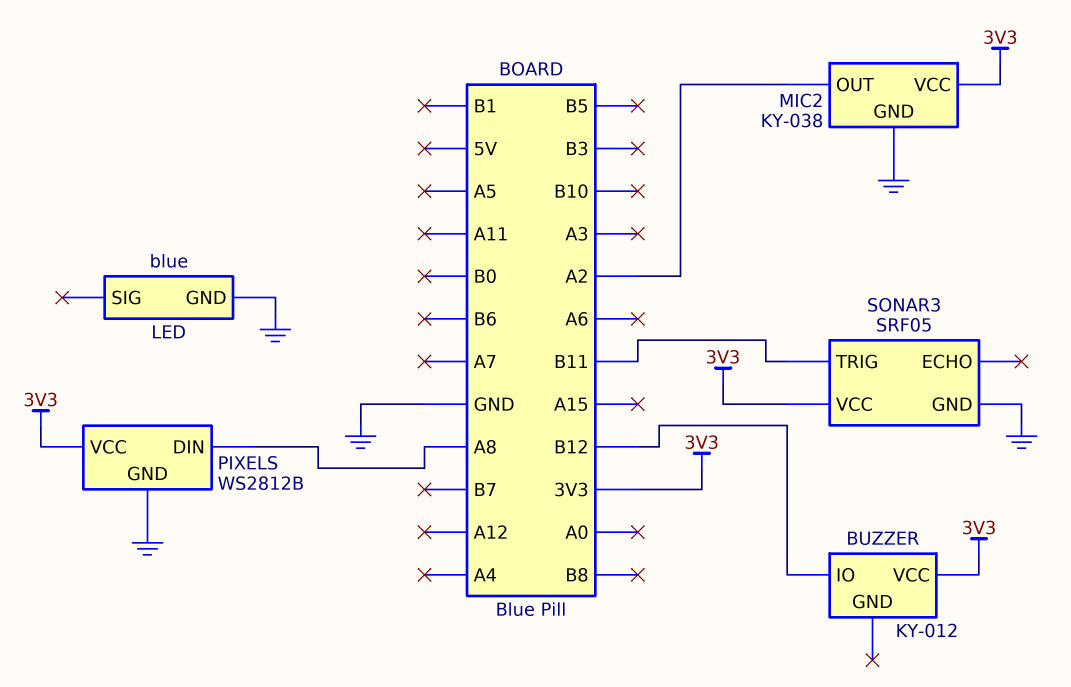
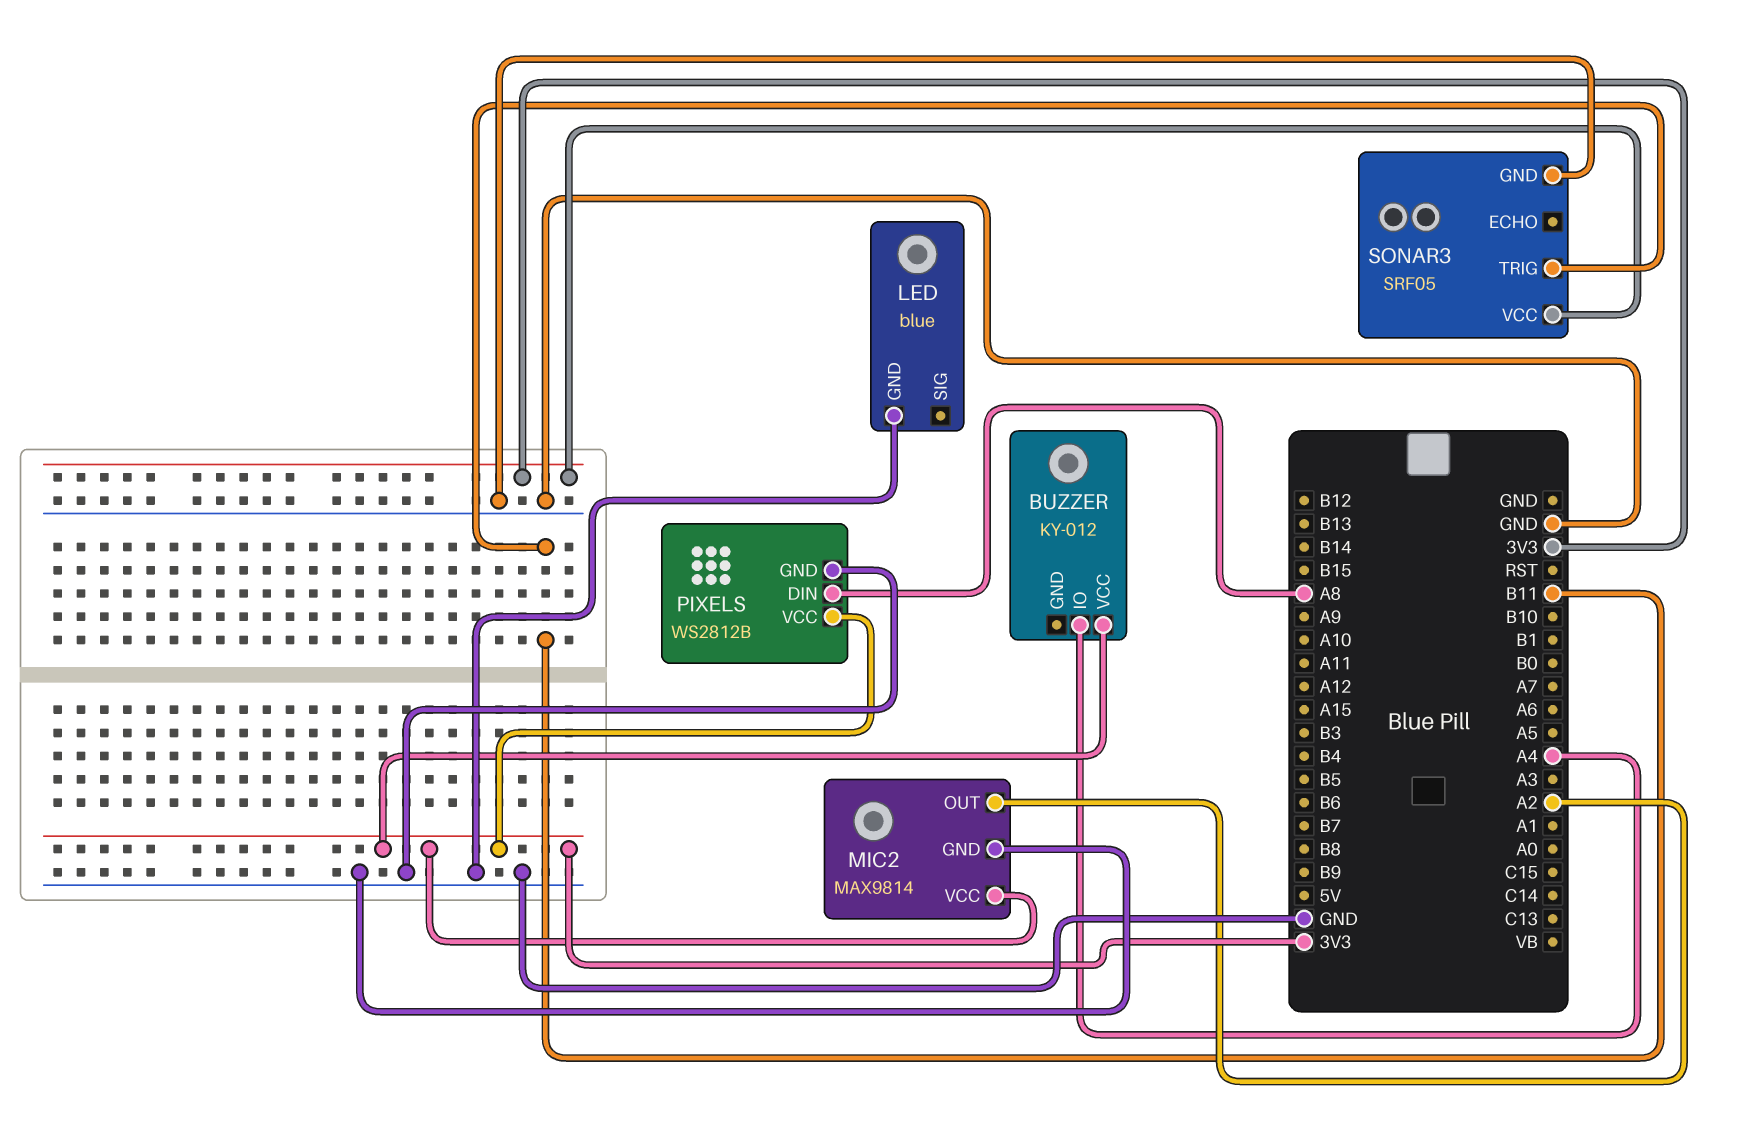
BUZZER pin IO: B12 -> A4
MIC2: KY-038 -> MAX9814

